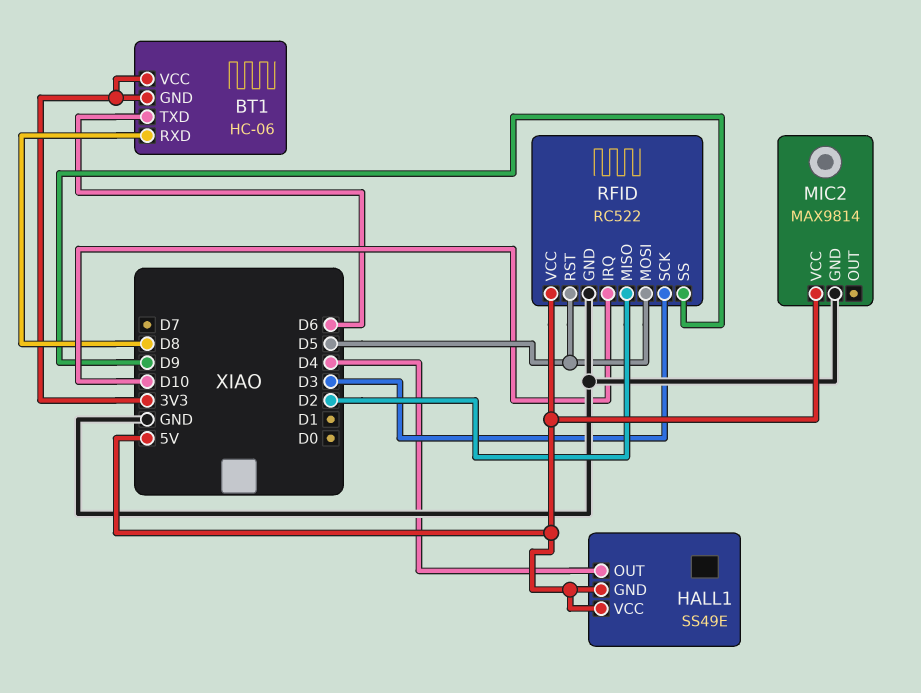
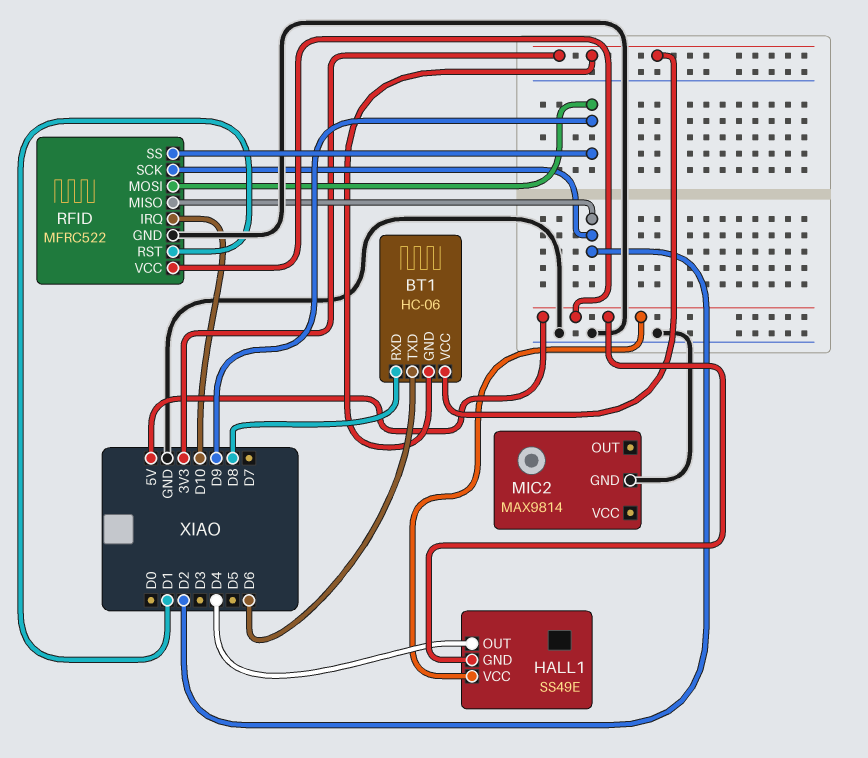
MIC2 pin VCC: 5V -> none
RFID: RC522 -> MFRC522
RFID pin MOSI: D5 -> D9
RFID pin RST: D5 -> D1
RFID pin SCK: D3 -> D2

